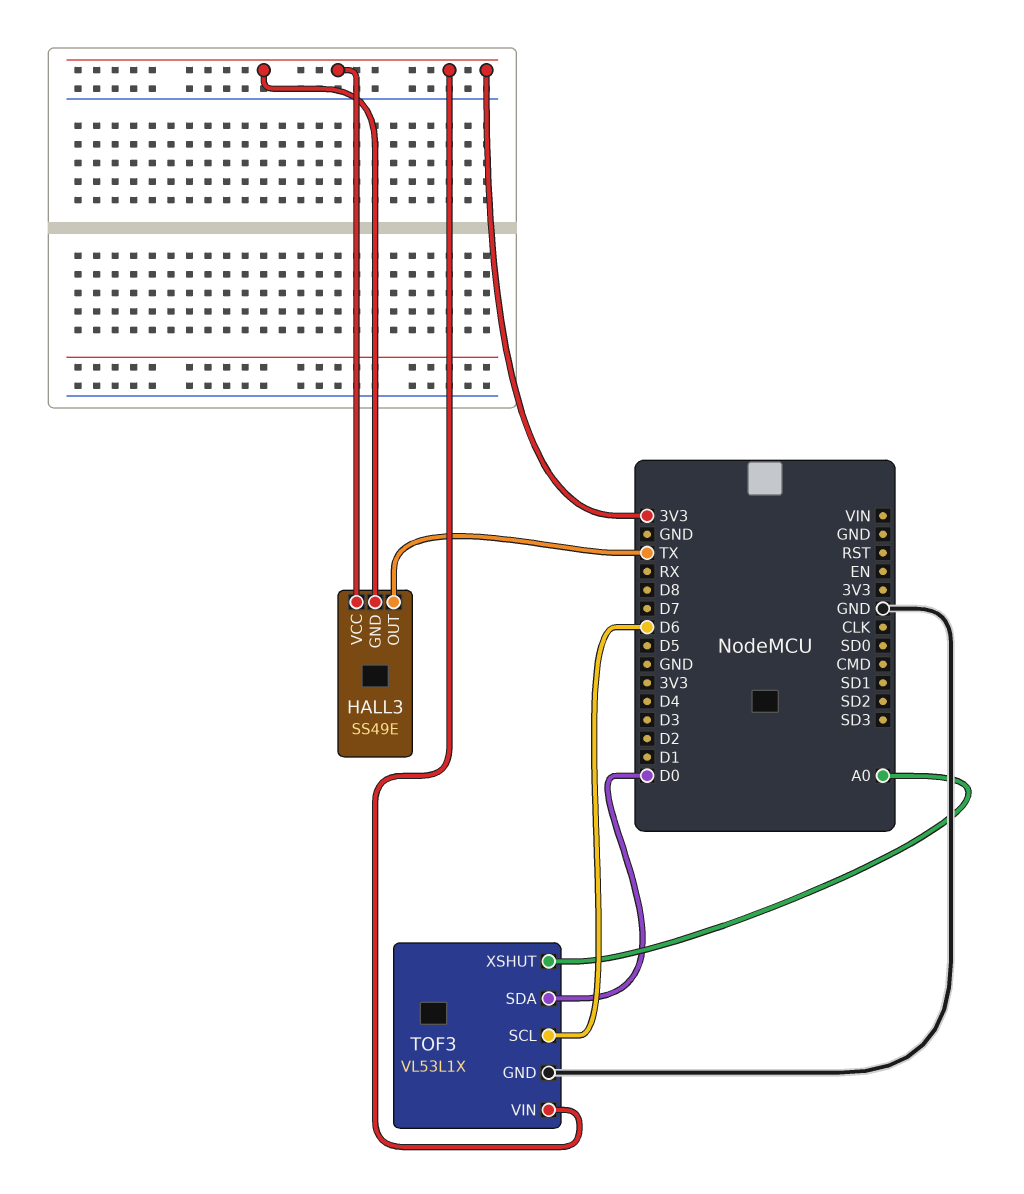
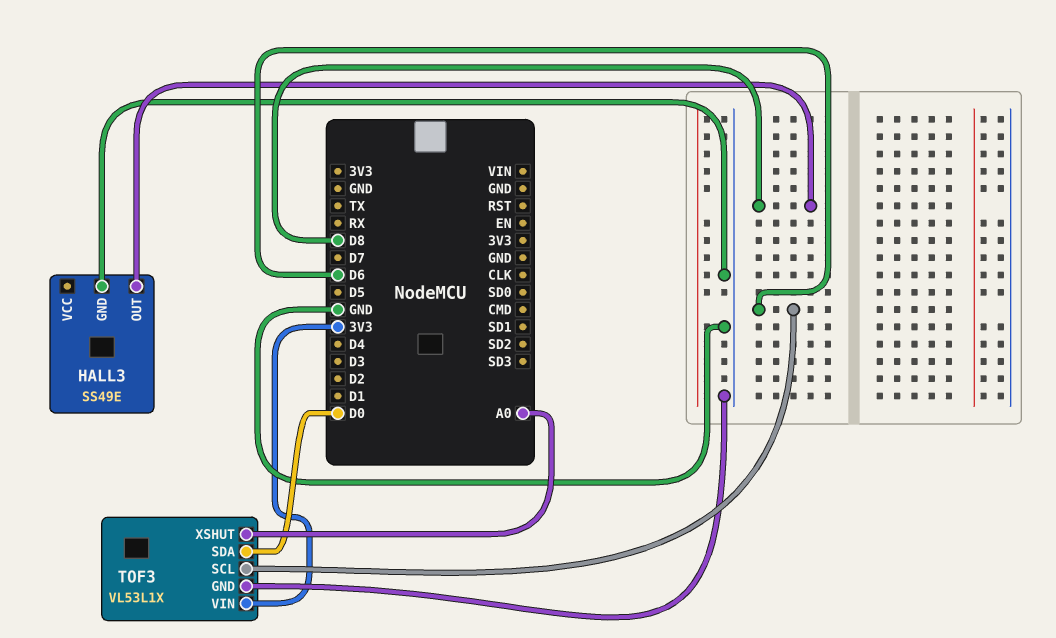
HALL3 pin GND: 3V3 -> GND
HALL3 pin OUT: TX -> D8
HALL3 pin VCC: 3V3 -> none

